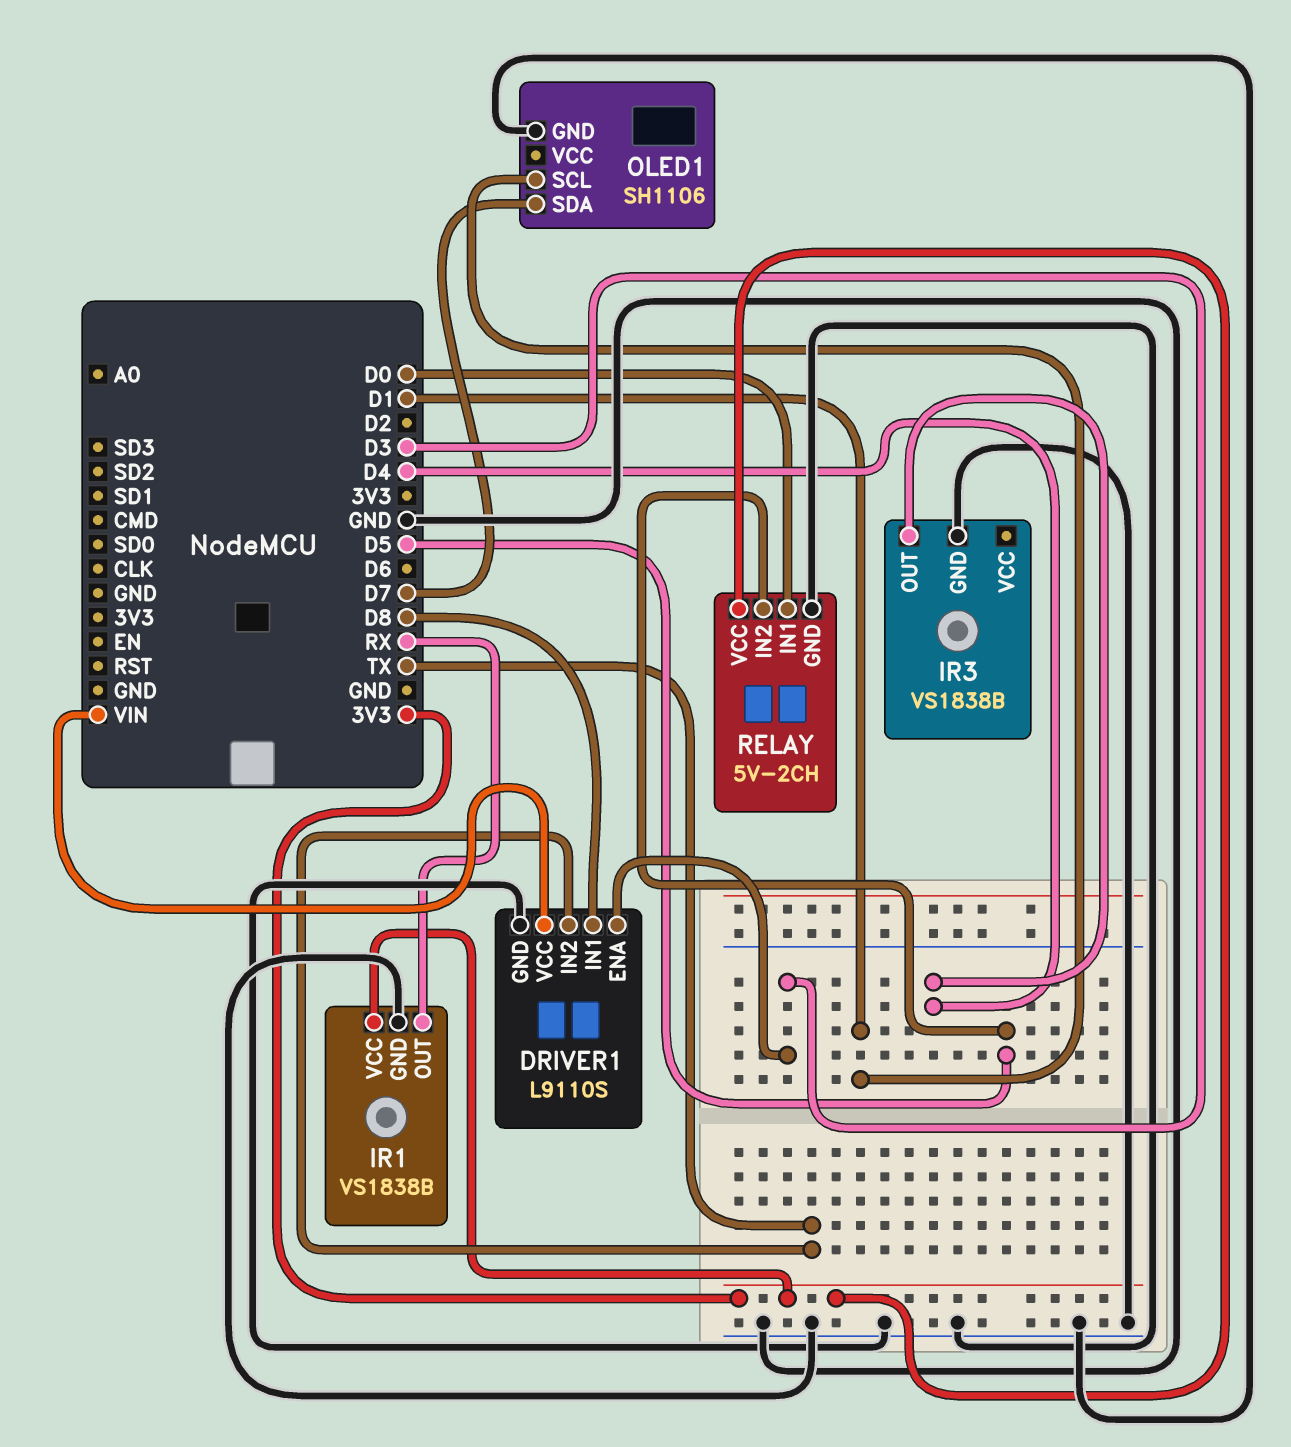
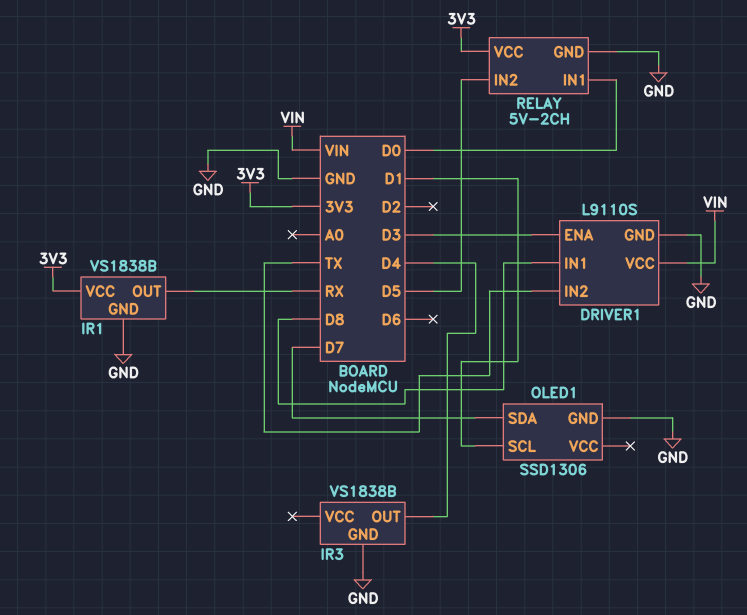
OLED1: SH1106 -> SSD1306

